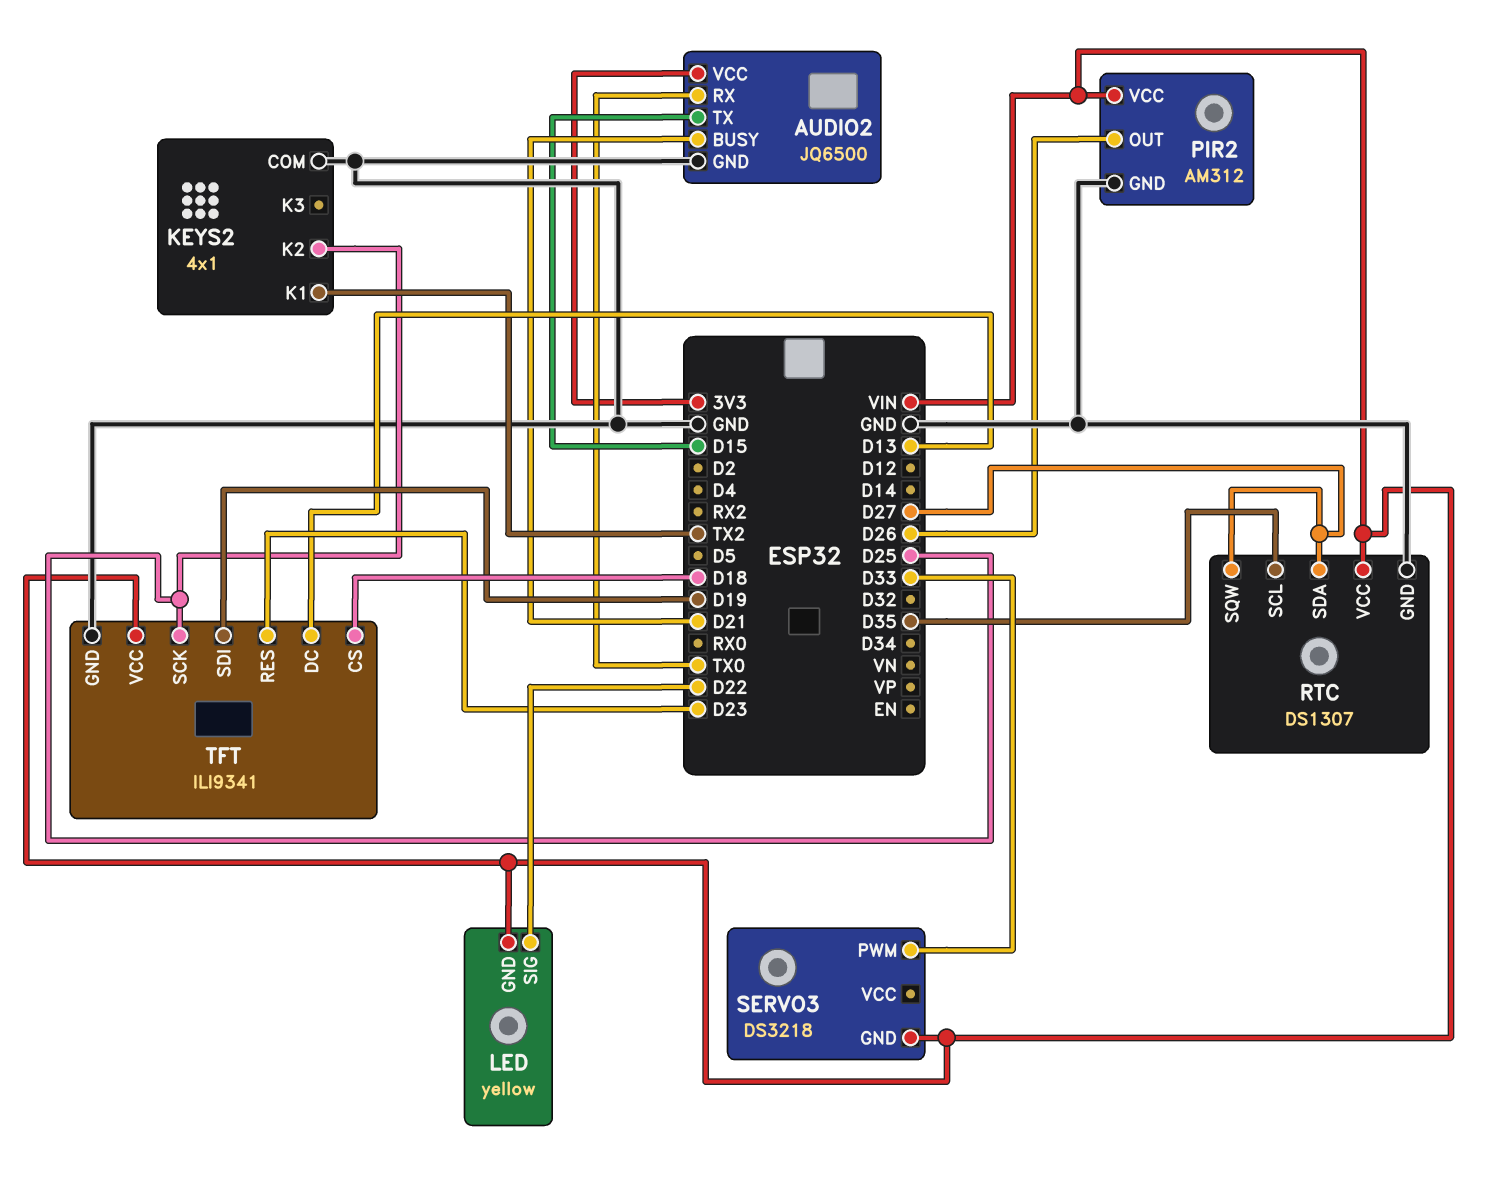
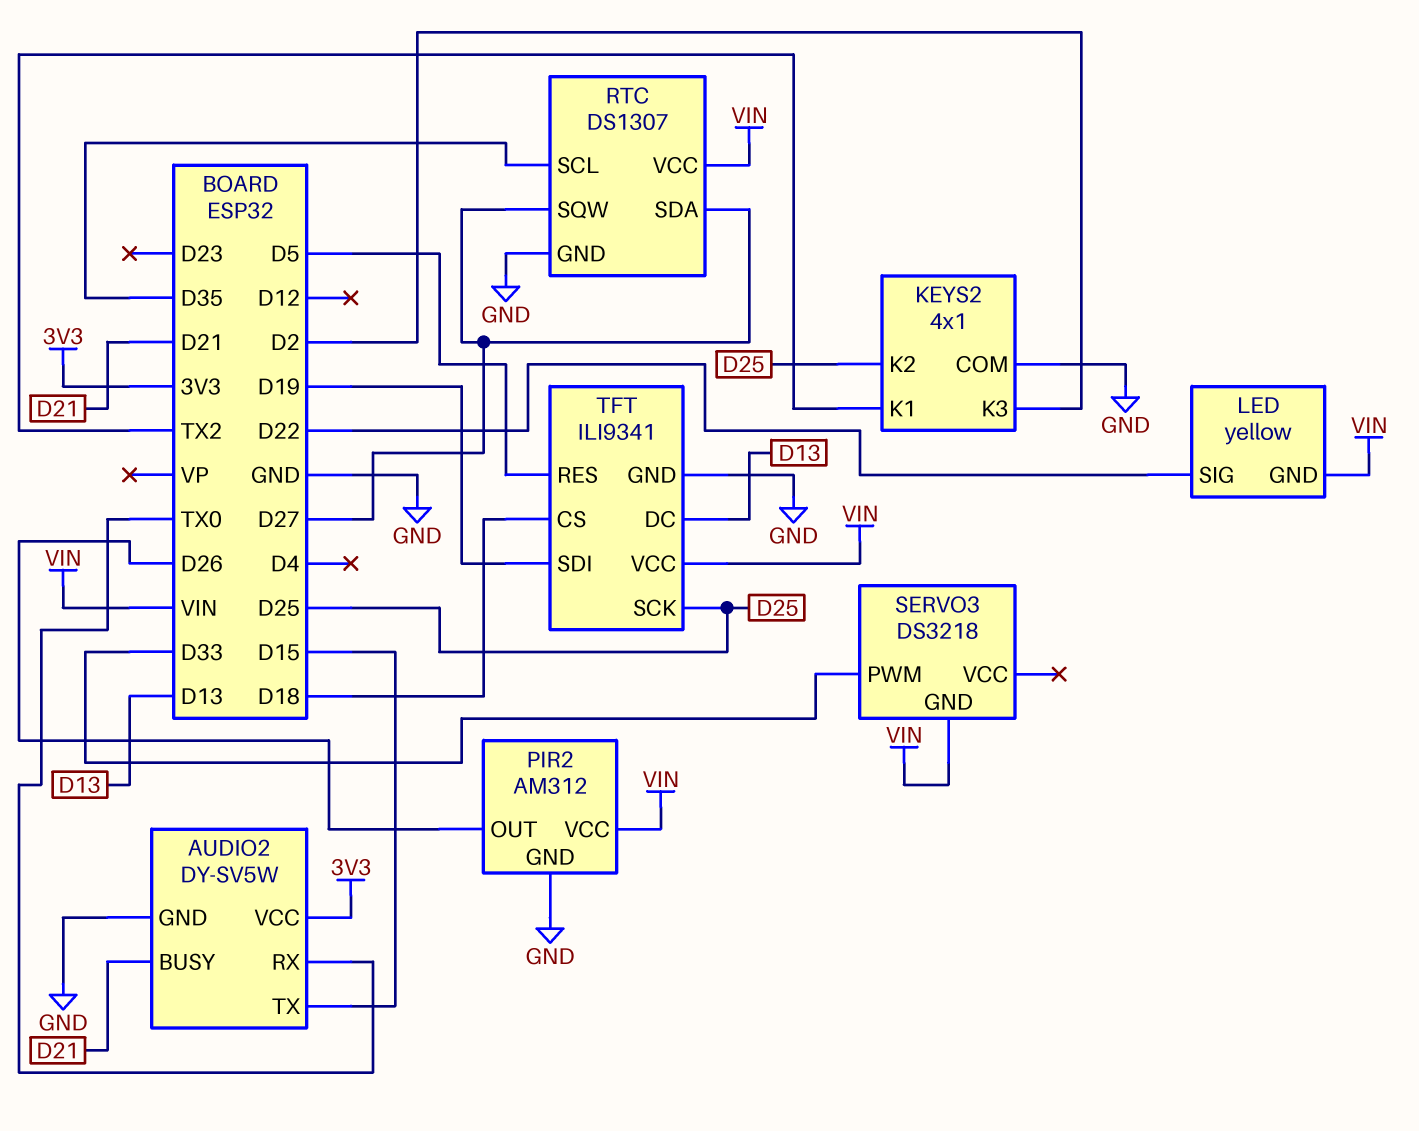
AUDIO2: JQ6500 -> DY-SV5W
KEYS2 pin K3: none -> D2
TFT pin RES: D23 -> D5

